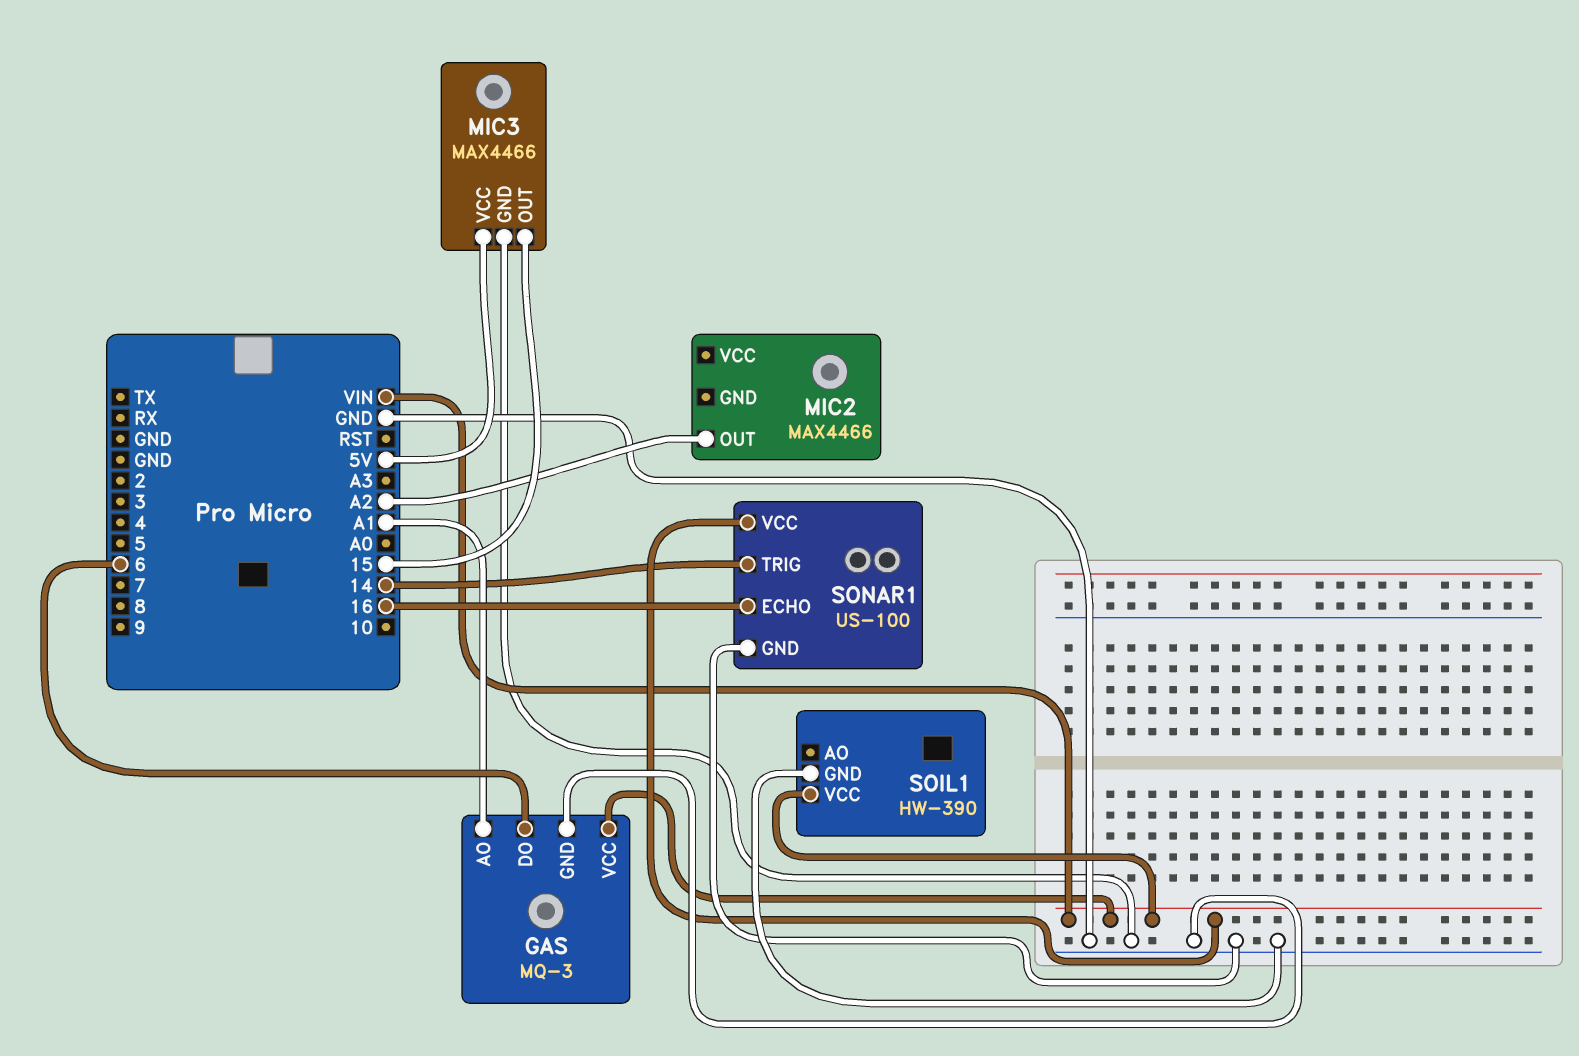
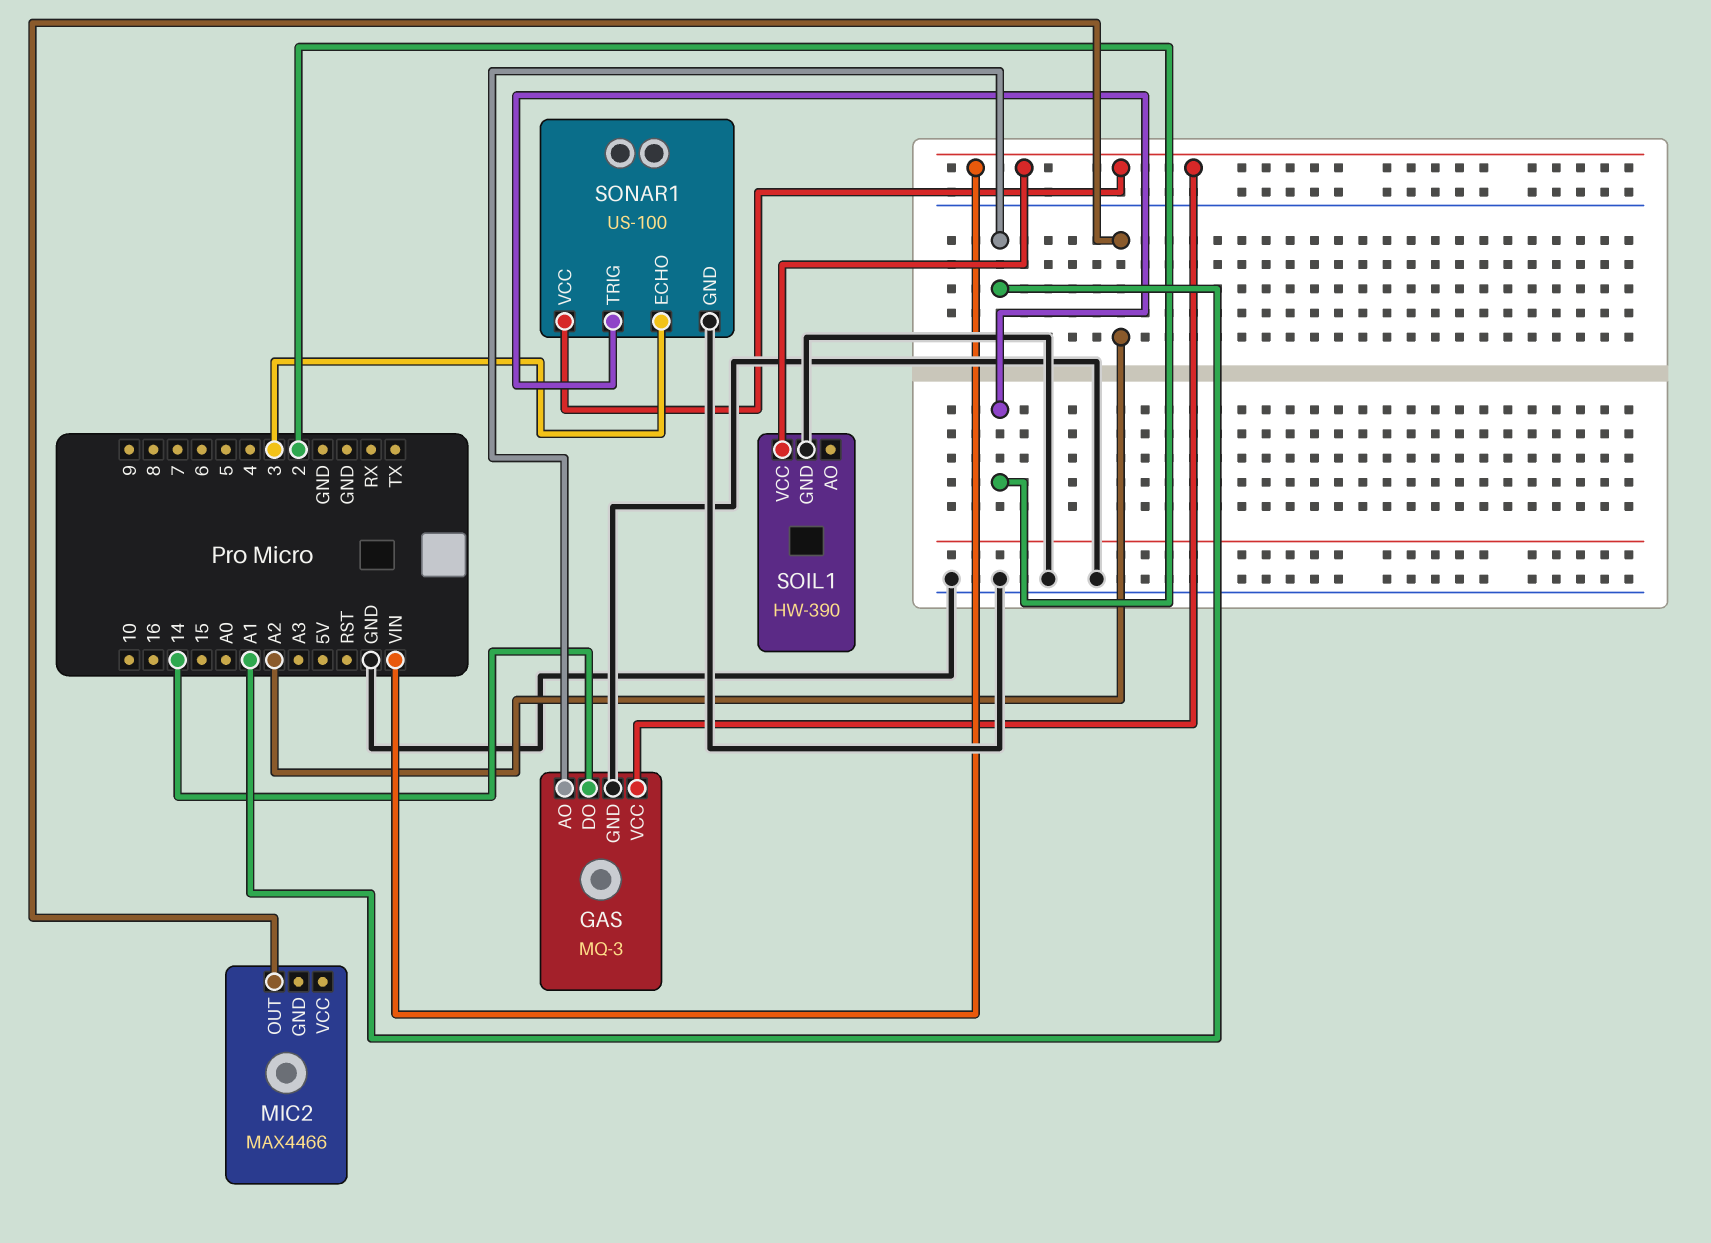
GAS pin DO: 6 -> 14
MIC3: MAX4466 -> none
MIC3 pin GND: GND -> none
MIC3 pin OUT: 15 -> none
MIC3 pin VCC: 5V -> none
SONAR1 pin ECHO: 16 -> 3
SONAR1 pin TRIG: 14 -> 2

